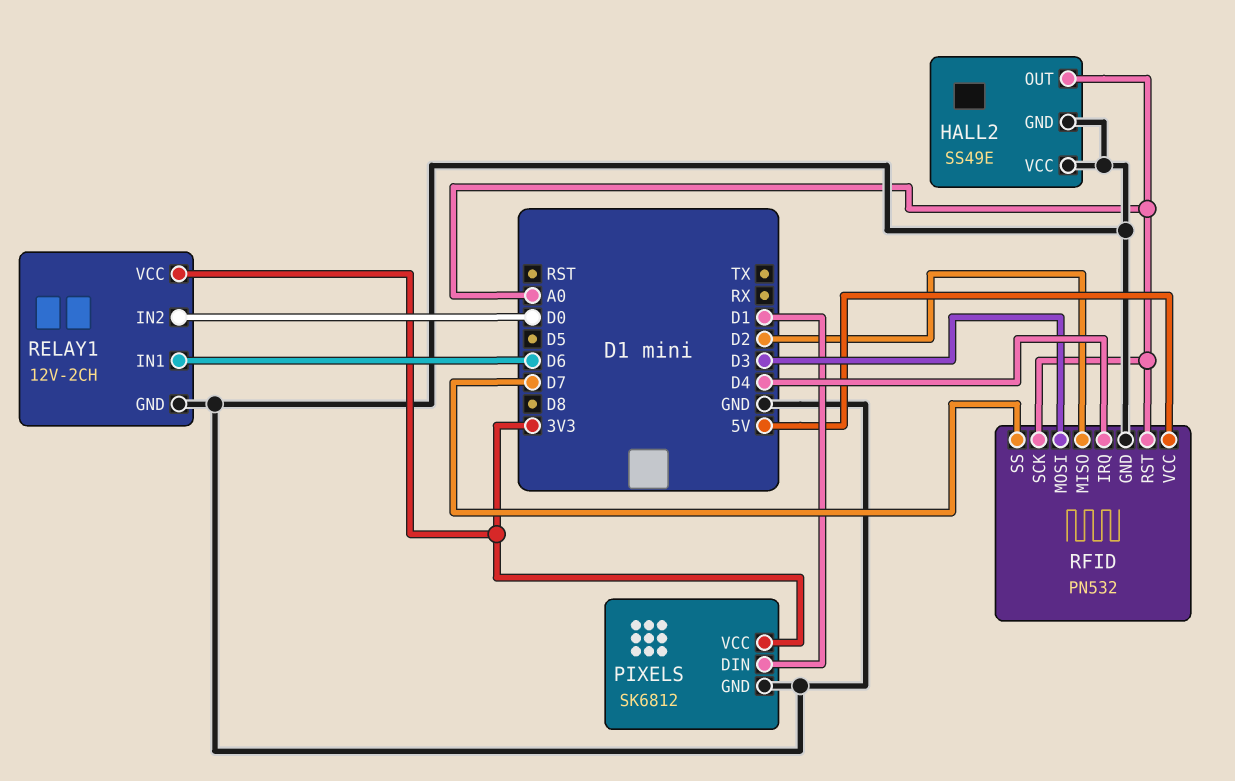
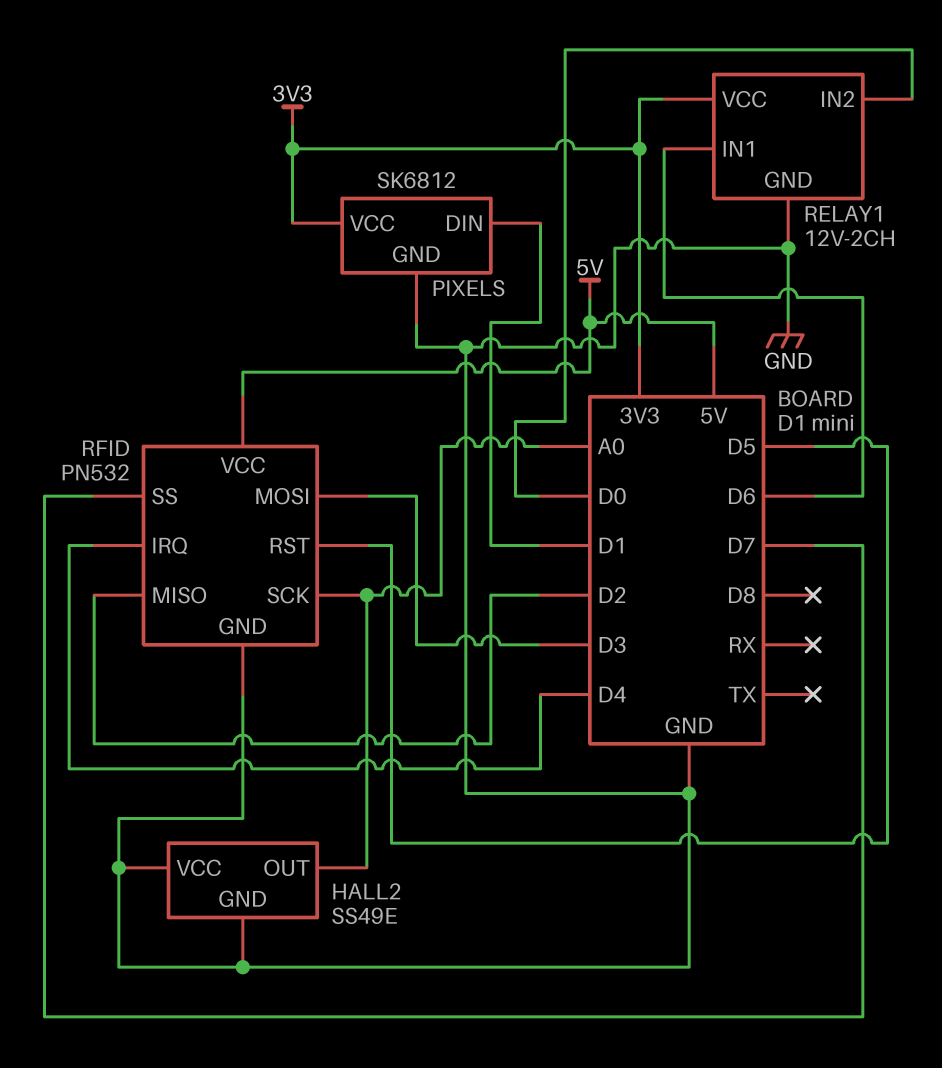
RFID pin RST: A0 -> D5

